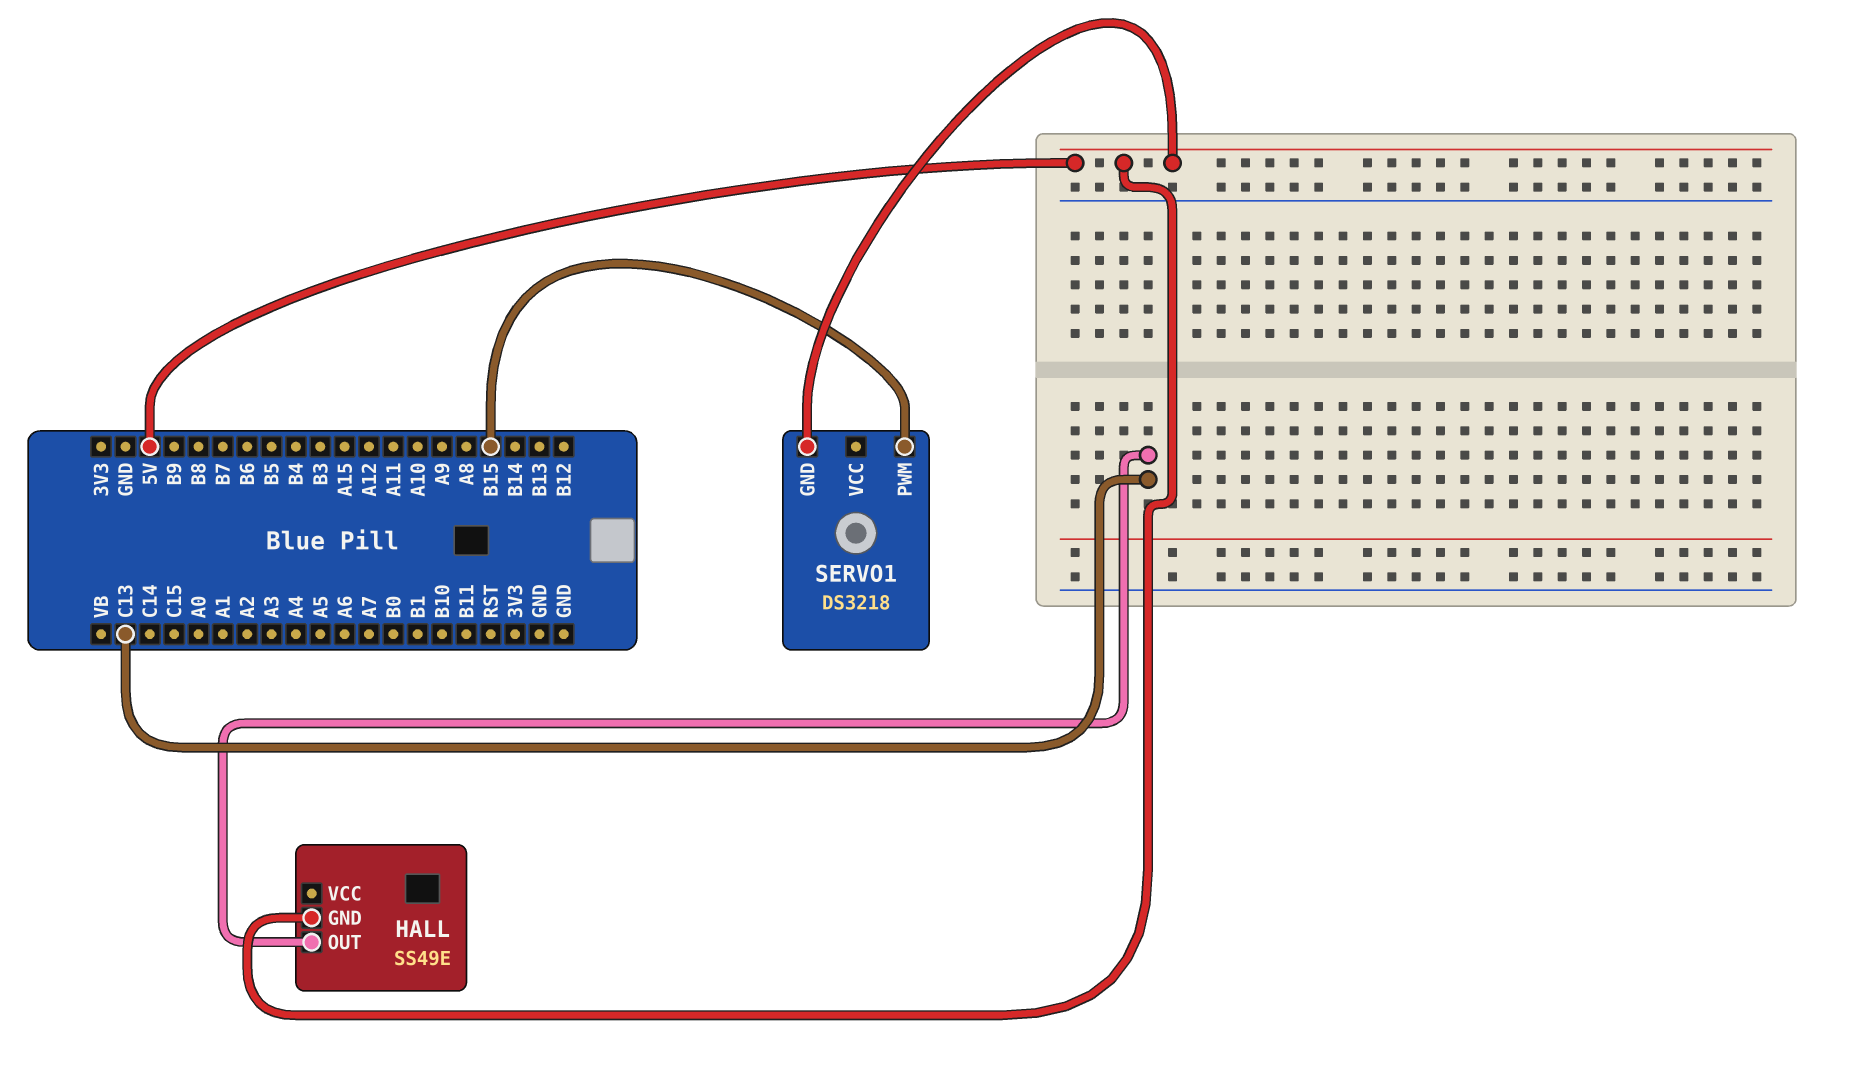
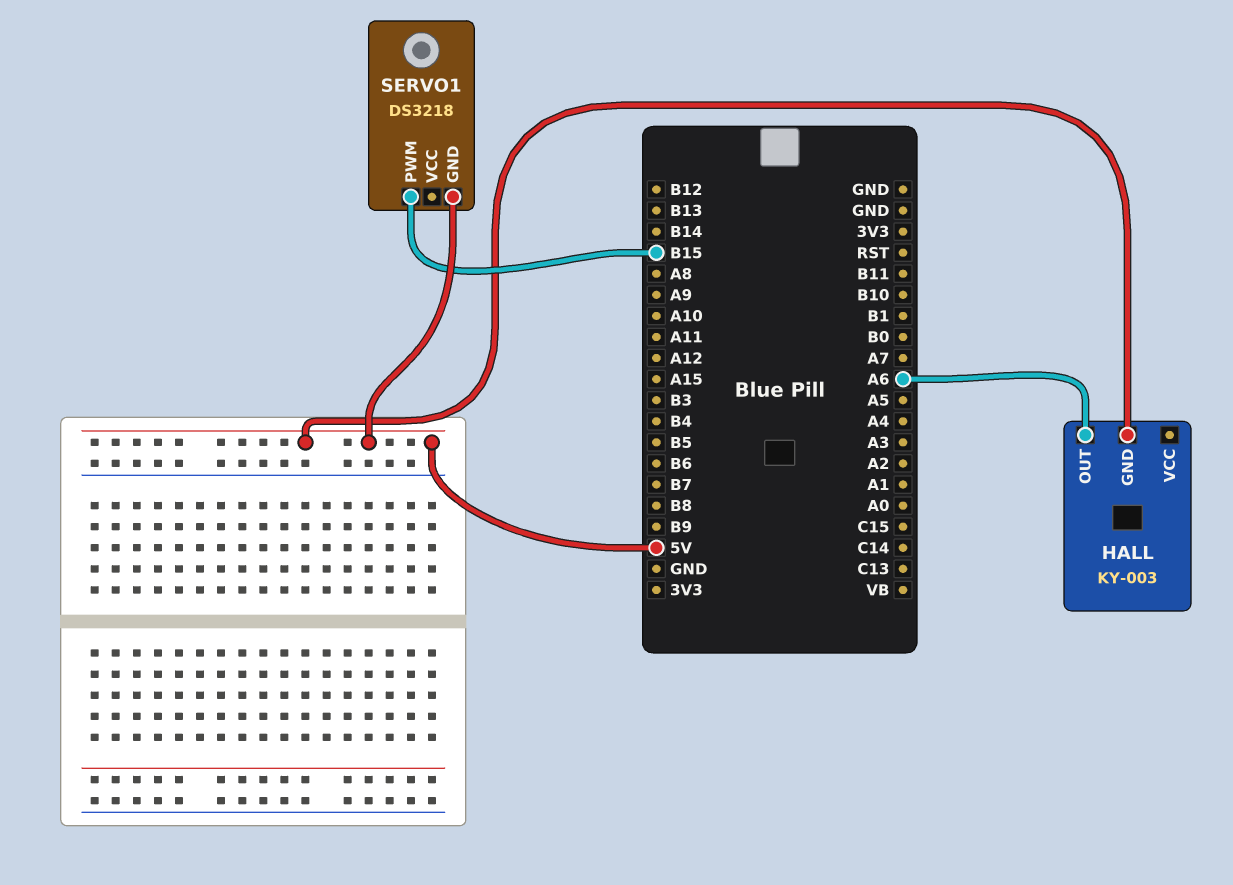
HALL: SS49E -> KY-003
HALL pin OUT: C13 -> A6

